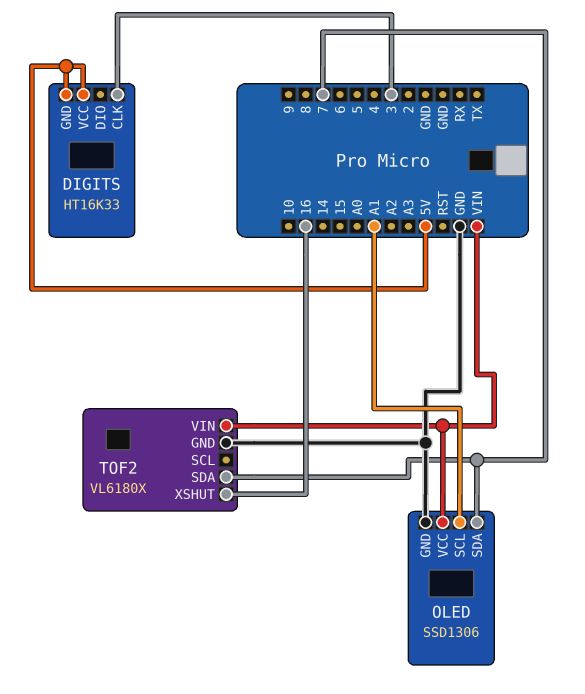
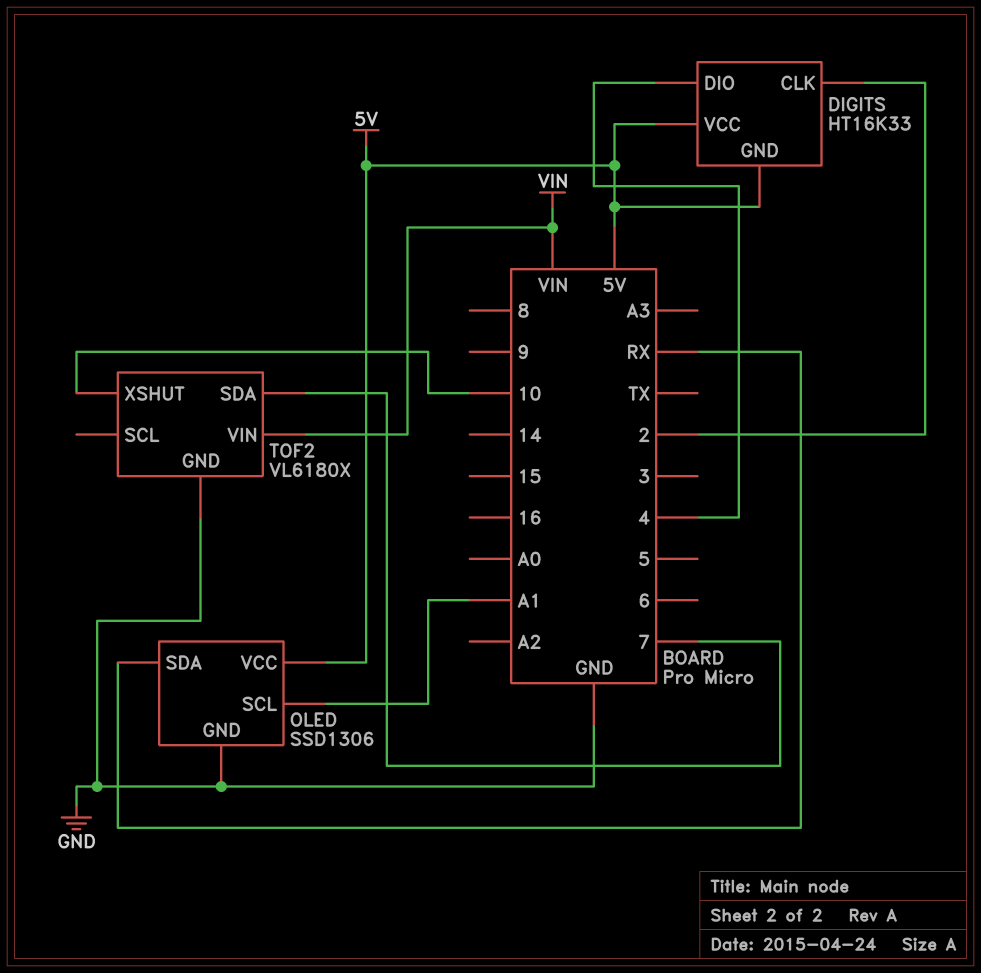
DIGITS pin CLK: 3 -> 2
DIGITS pin DIO: none -> 4
OLED pin SDA: 7 -> RX
OLED pin VCC: VIN -> 5V
TOF2 pin XSHUT: 16 -> 10

